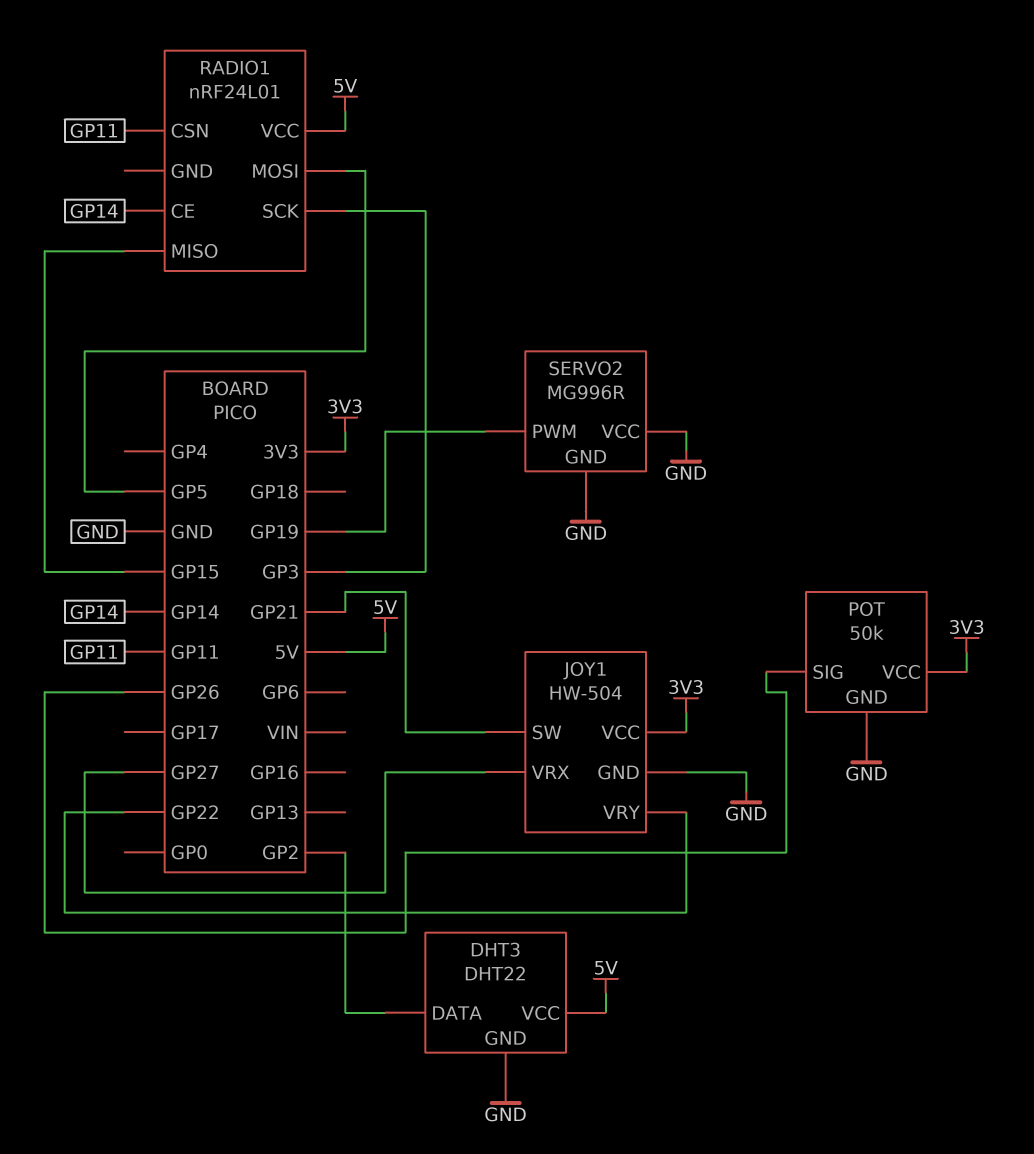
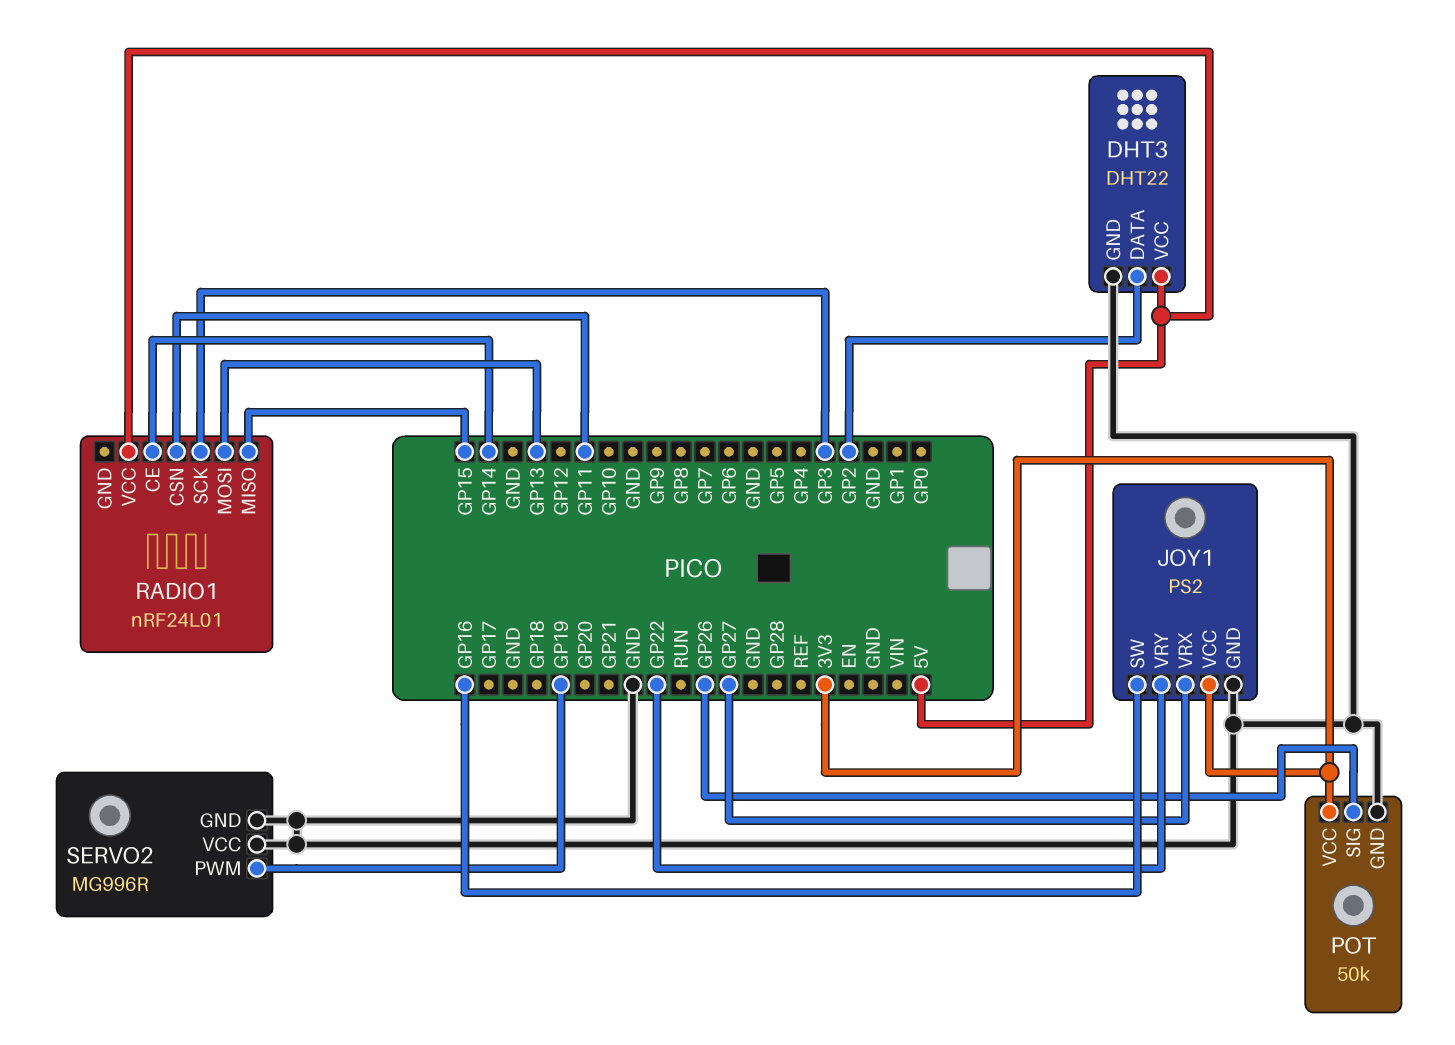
JOY1: HW-504 -> PS2
JOY1 pin SW: GP21 -> GP16
RADIO1 pin MOSI: GP5 -> GP13

